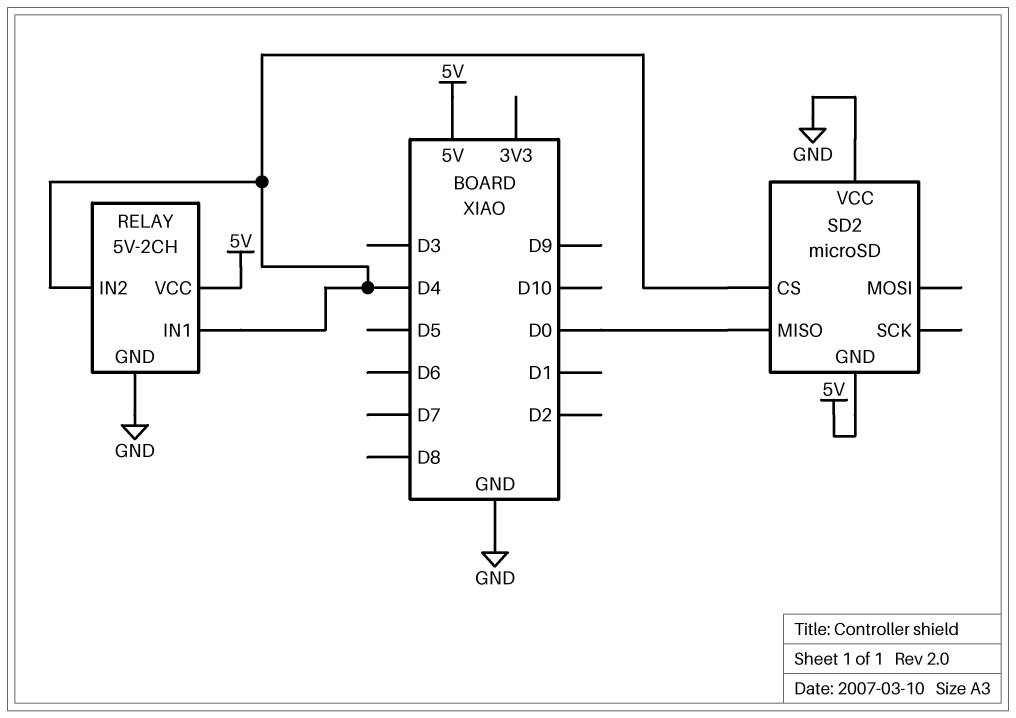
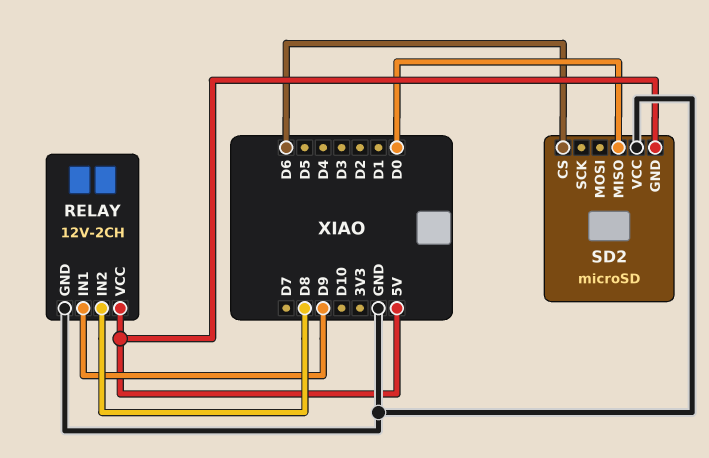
RELAY: 5V-2CH -> 12V-2CH
RELAY pin IN1: D4 -> D9
RELAY pin IN2: D4 -> D8
SD2 pin CS: D4 -> D6

